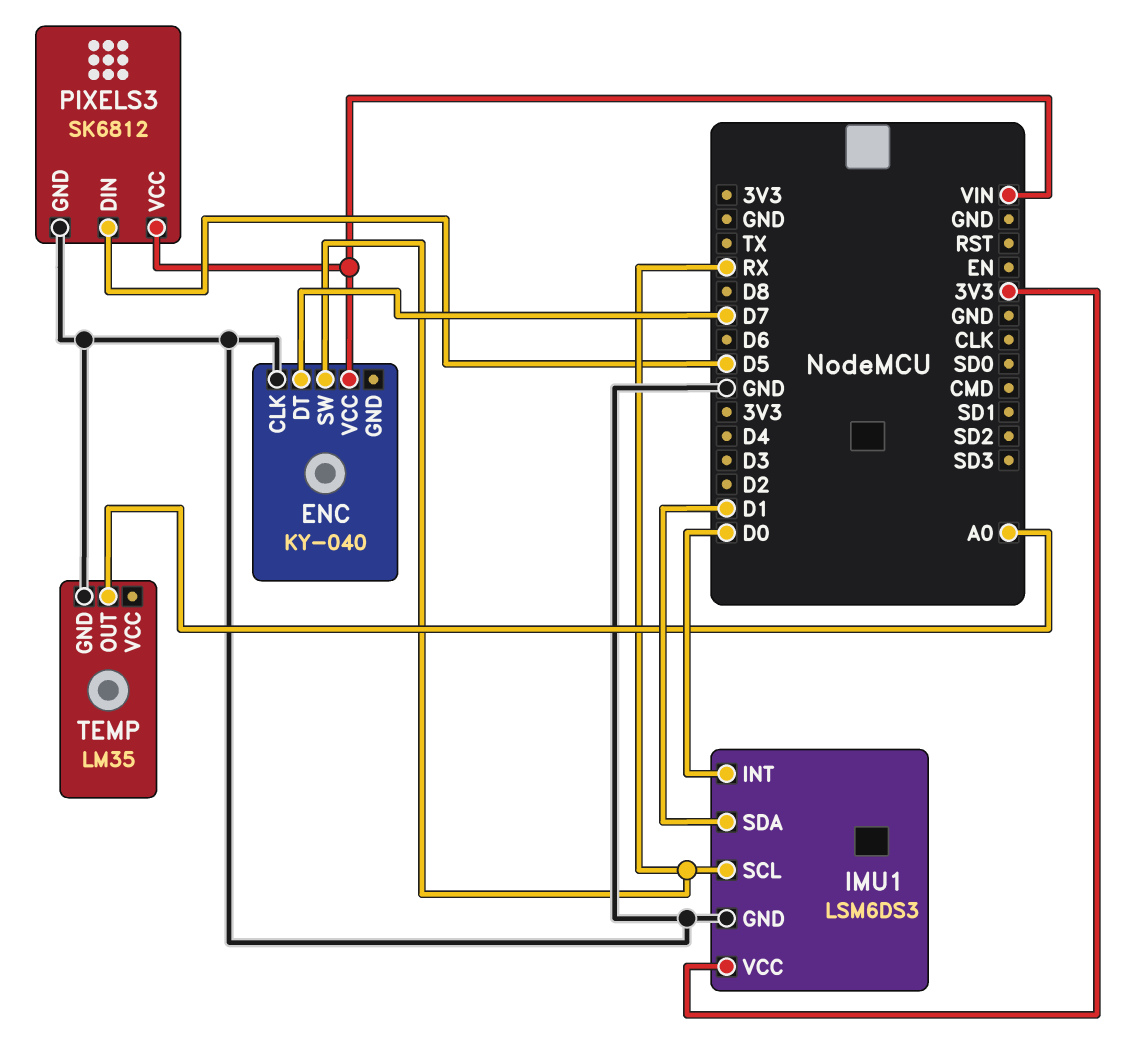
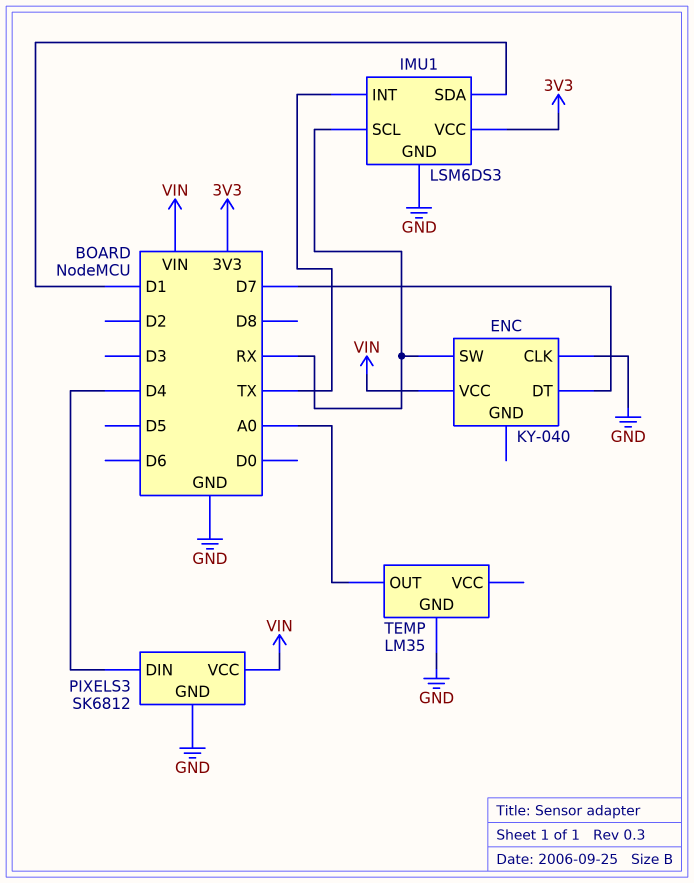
IMU1 pin INT: D0 -> TX
PIXELS3 pin DIN: D5 -> D4

